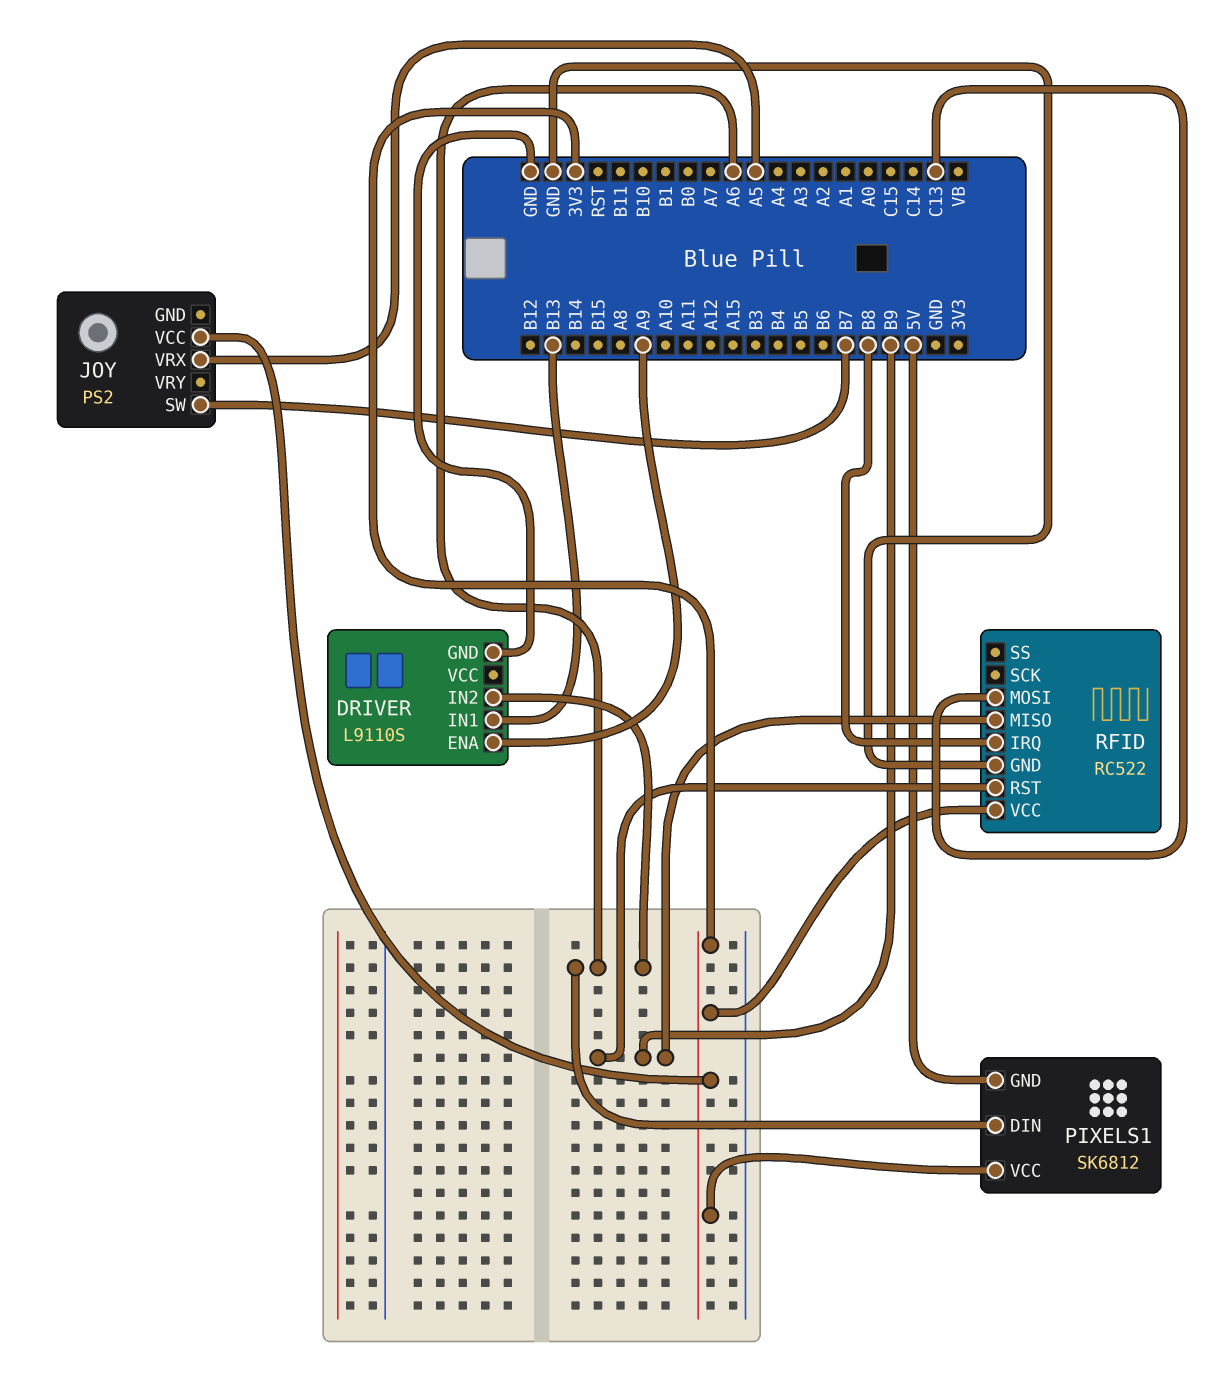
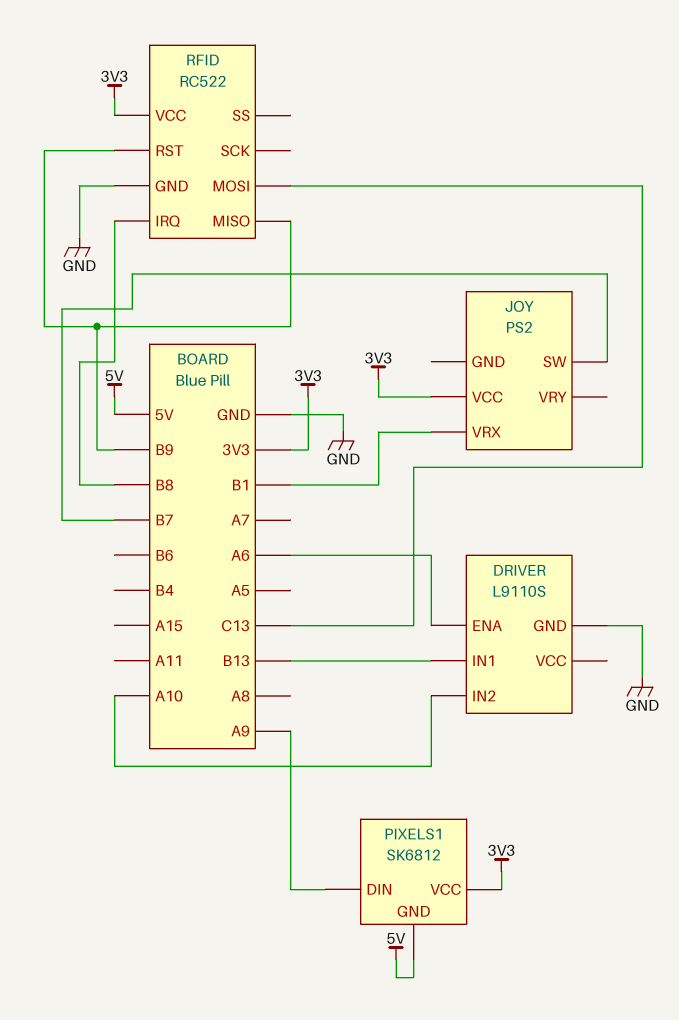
DRIVER pin ENA: A9 -> A6
DRIVER pin IN2: A6 -> A10
JOY pin VRX: A5 -> B1
PIXELS1 pin DIN: A6 -> A9

